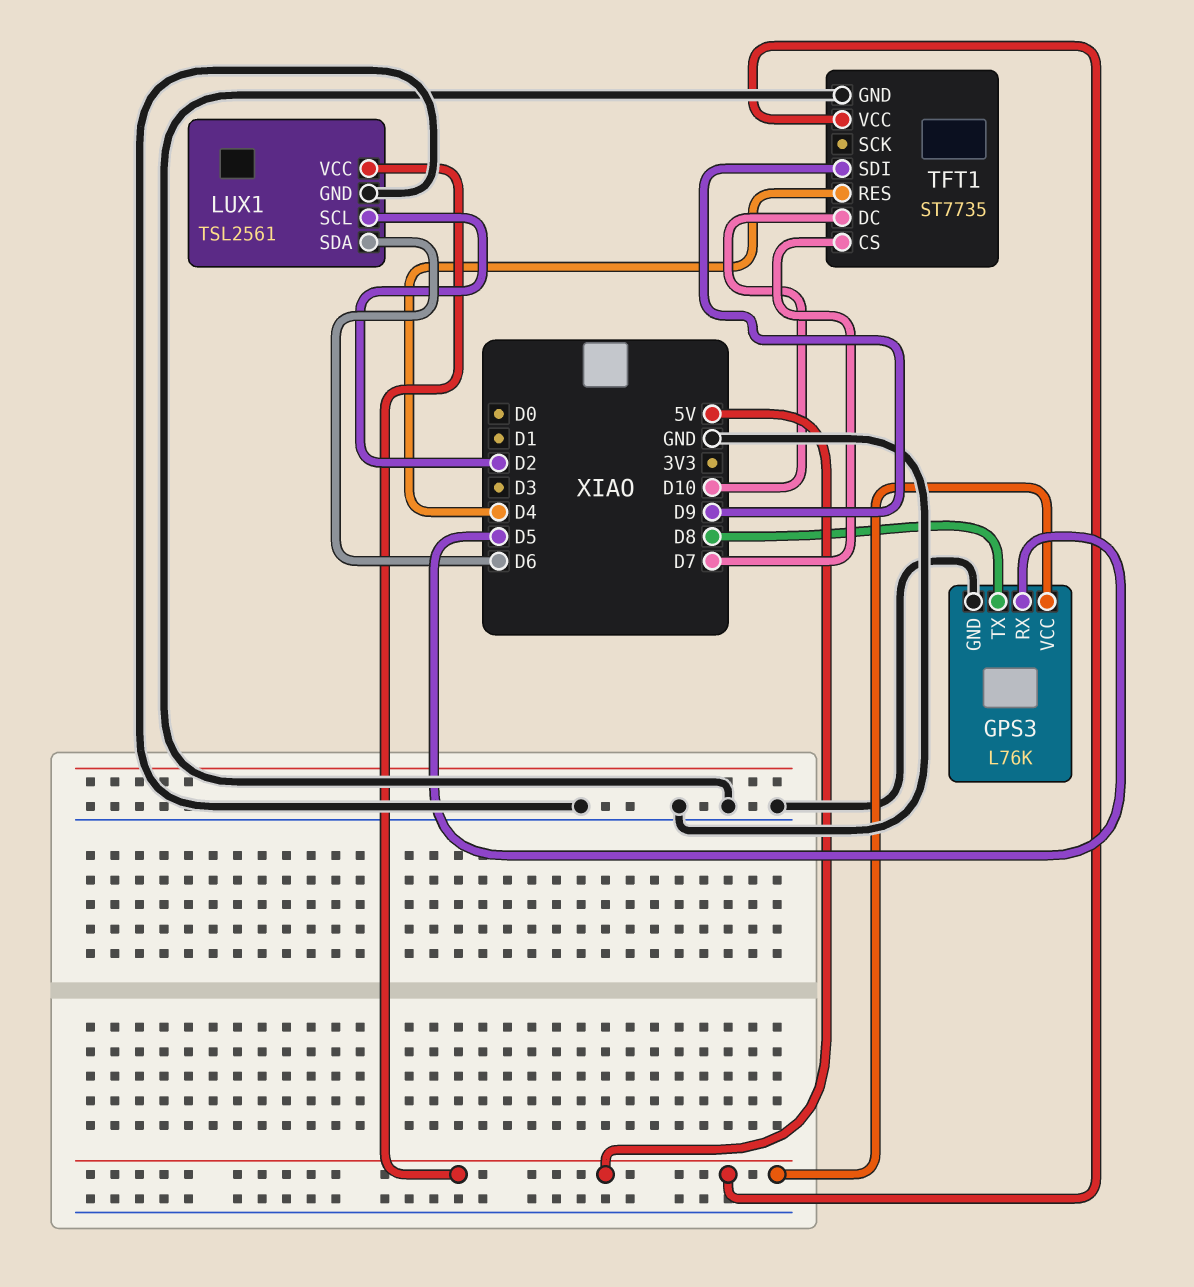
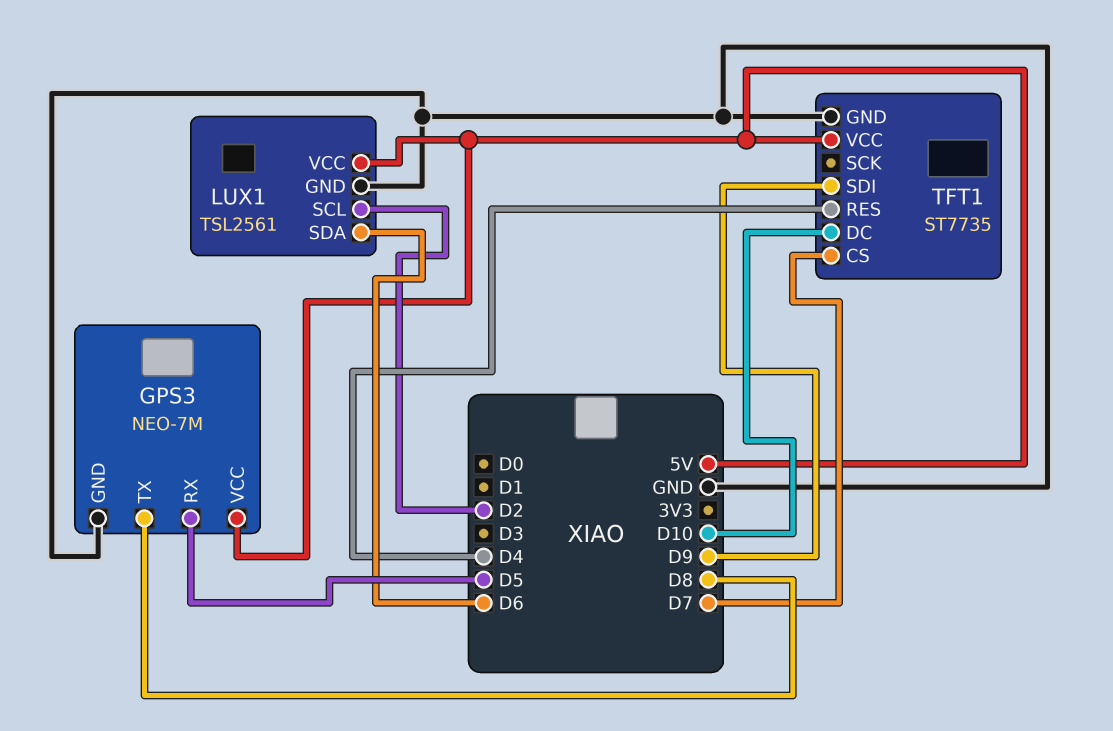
GPS3: L76K -> NEO-7M

